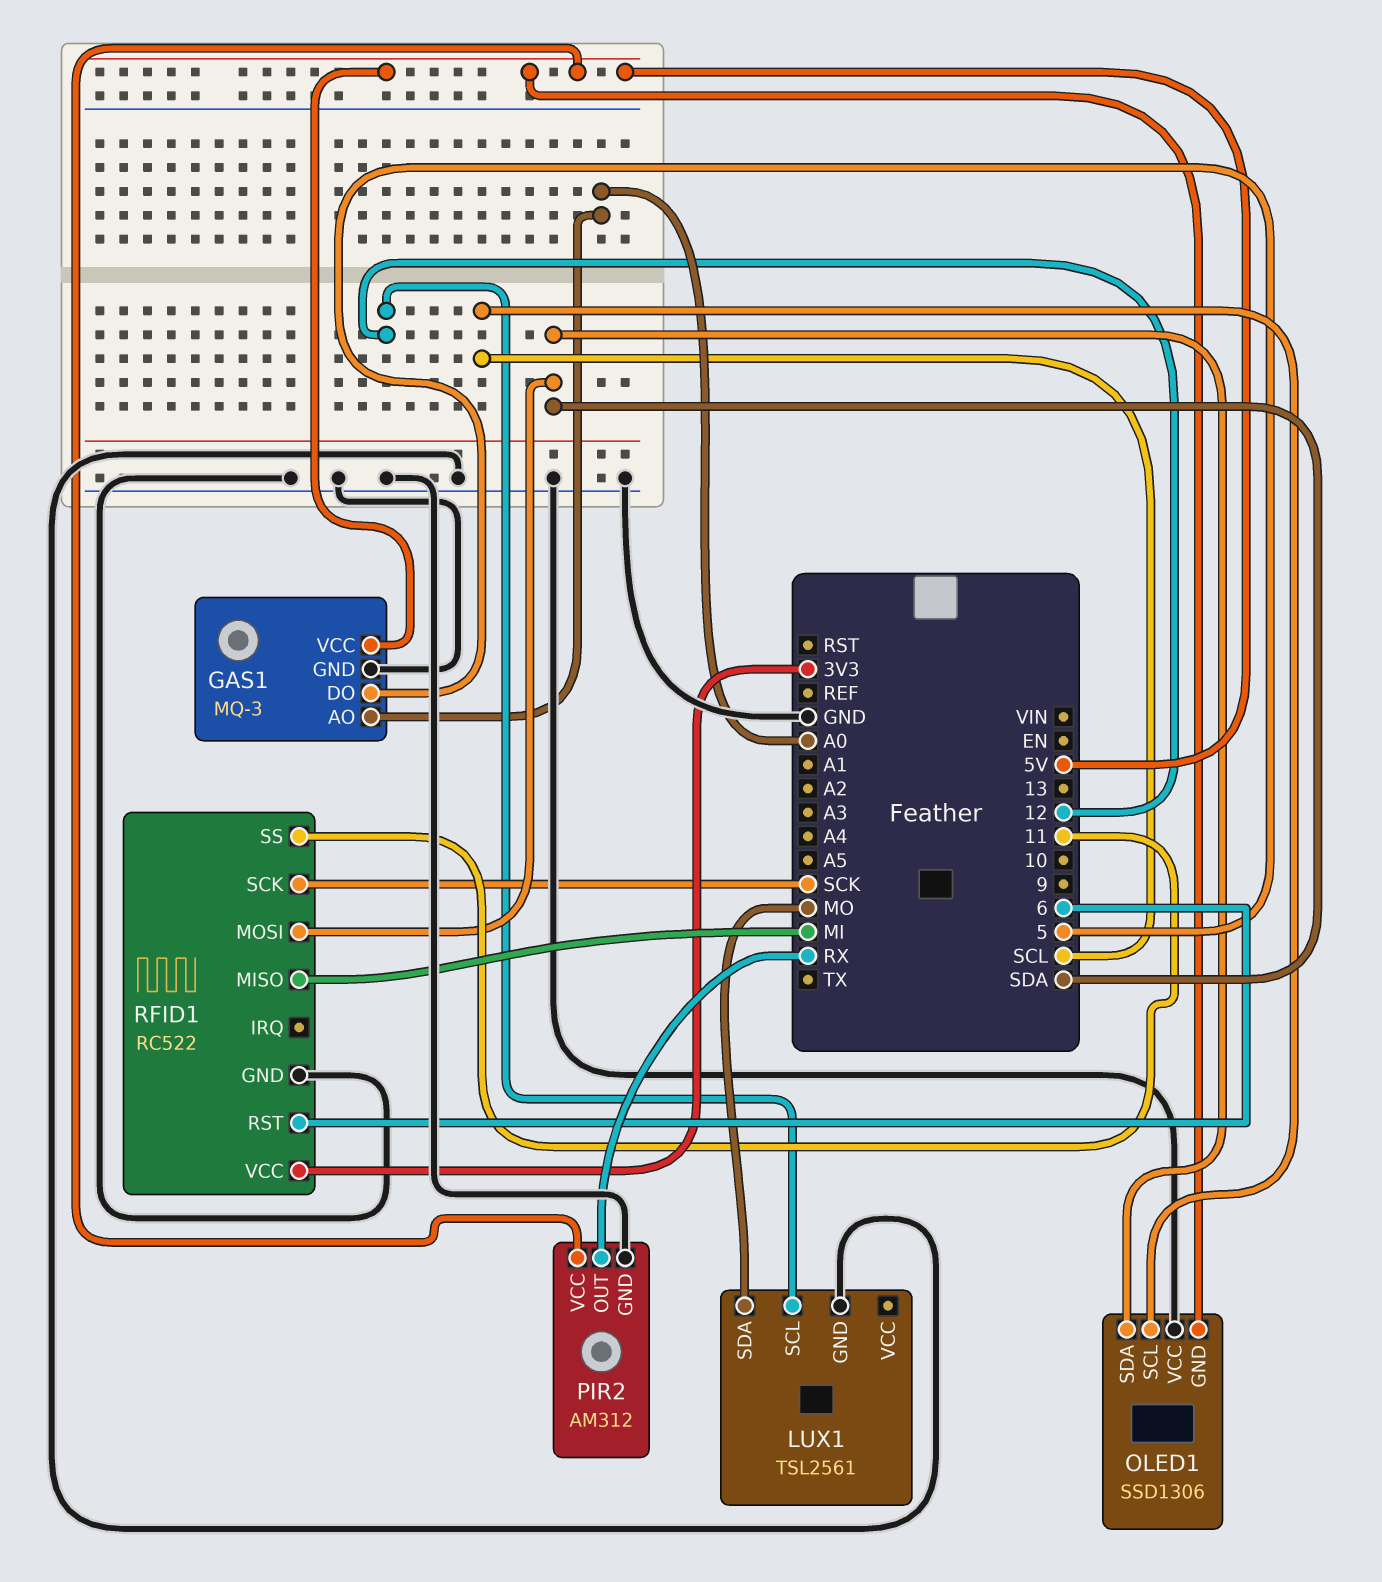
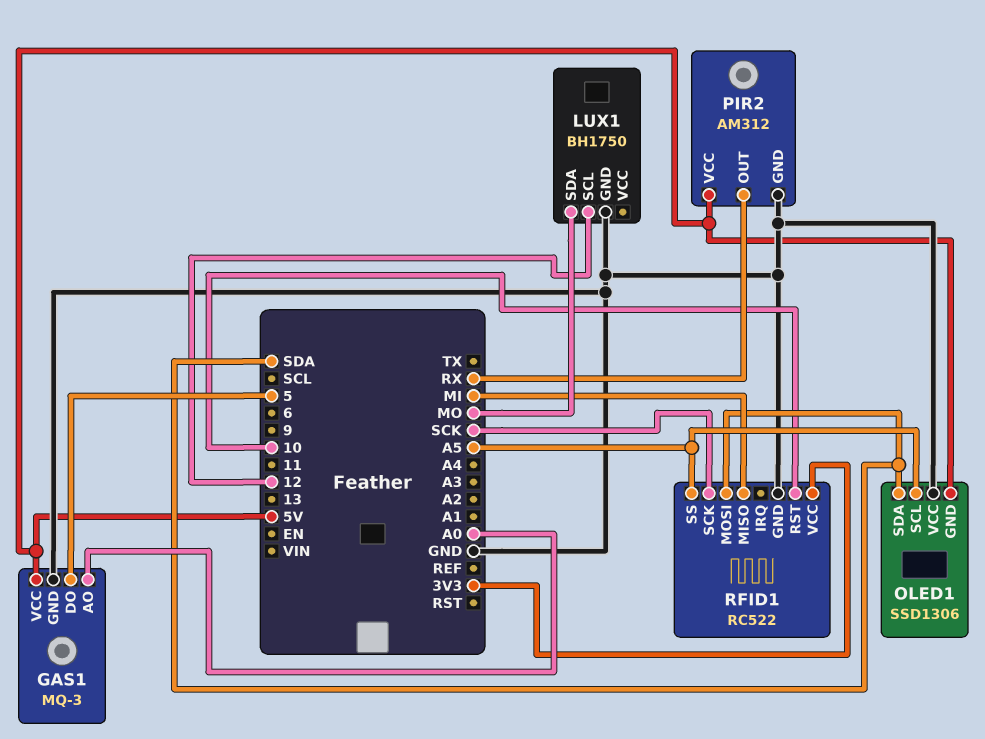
LUX1: TSL2561 -> BH1750
OLED1 pin SCL: SCL -> A5
RFID1 pin RST: 6 -> 10
RFID1 pin SS: 11 -> A5

